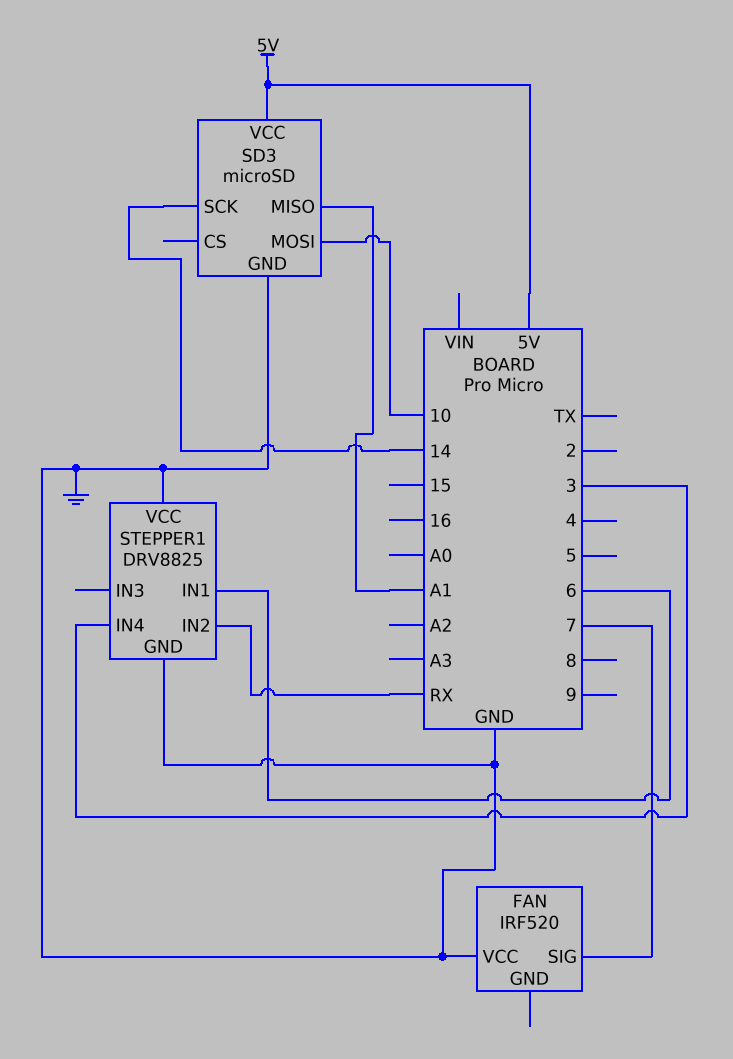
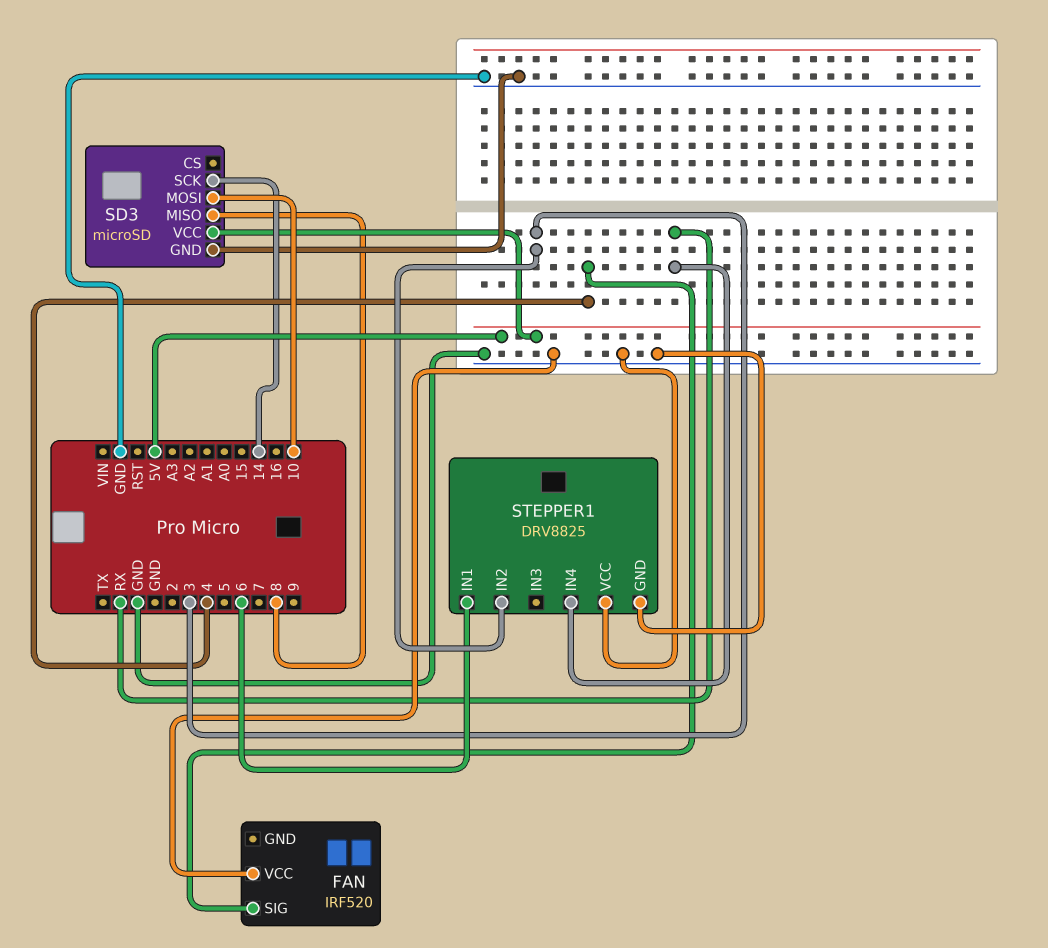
FAN pin SIG: 7 -> 4
SD3 pin MISO: A1 -> 8
STEPPER1 pin IN2: RX -> 3
STEPPER1 pin IN4: 3 -> RX

